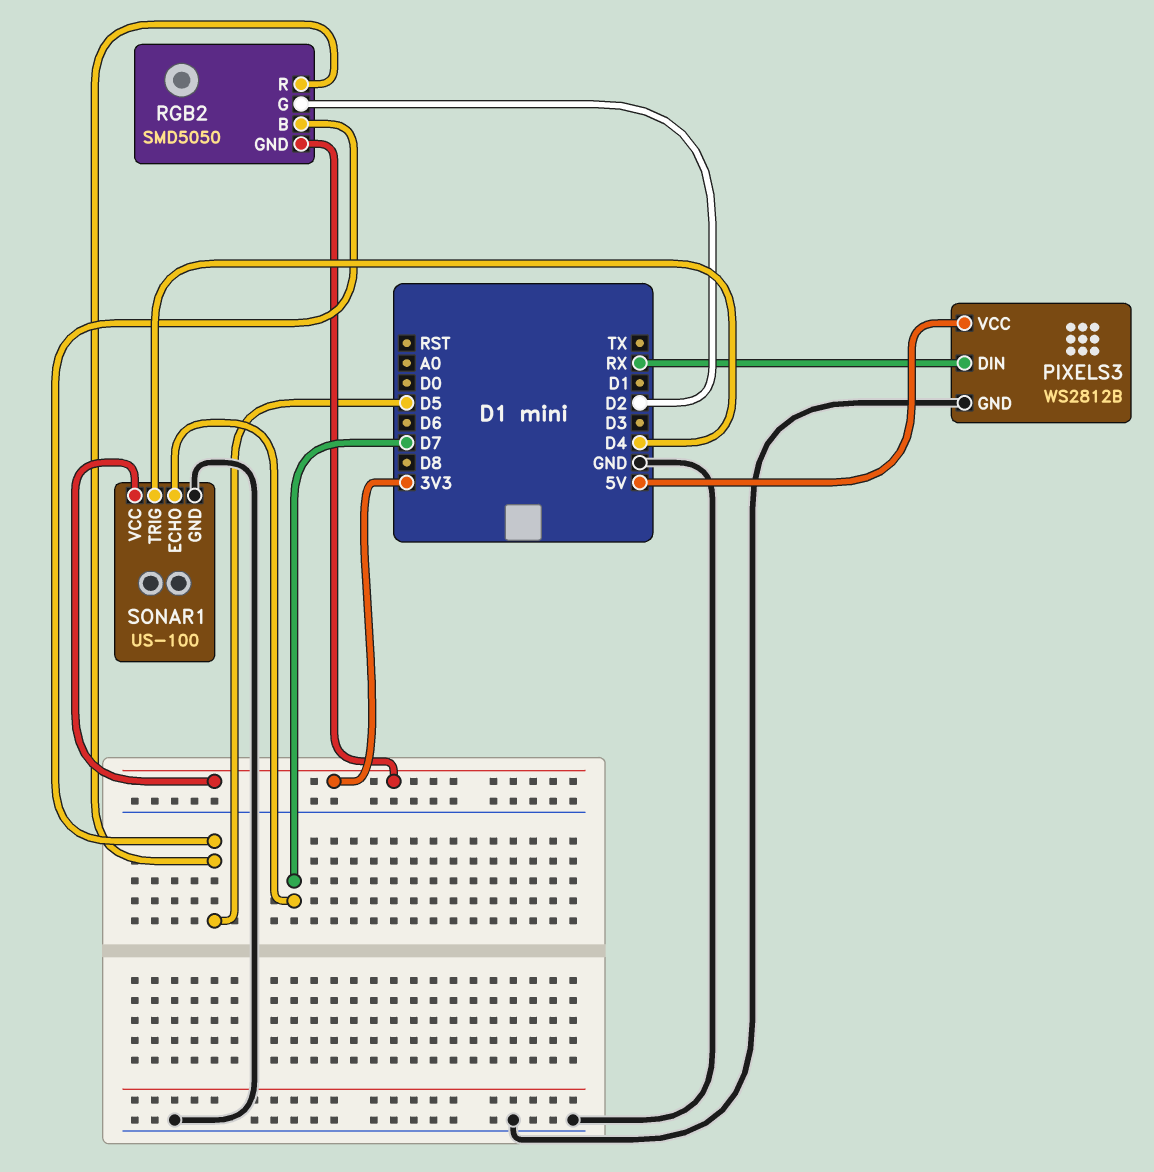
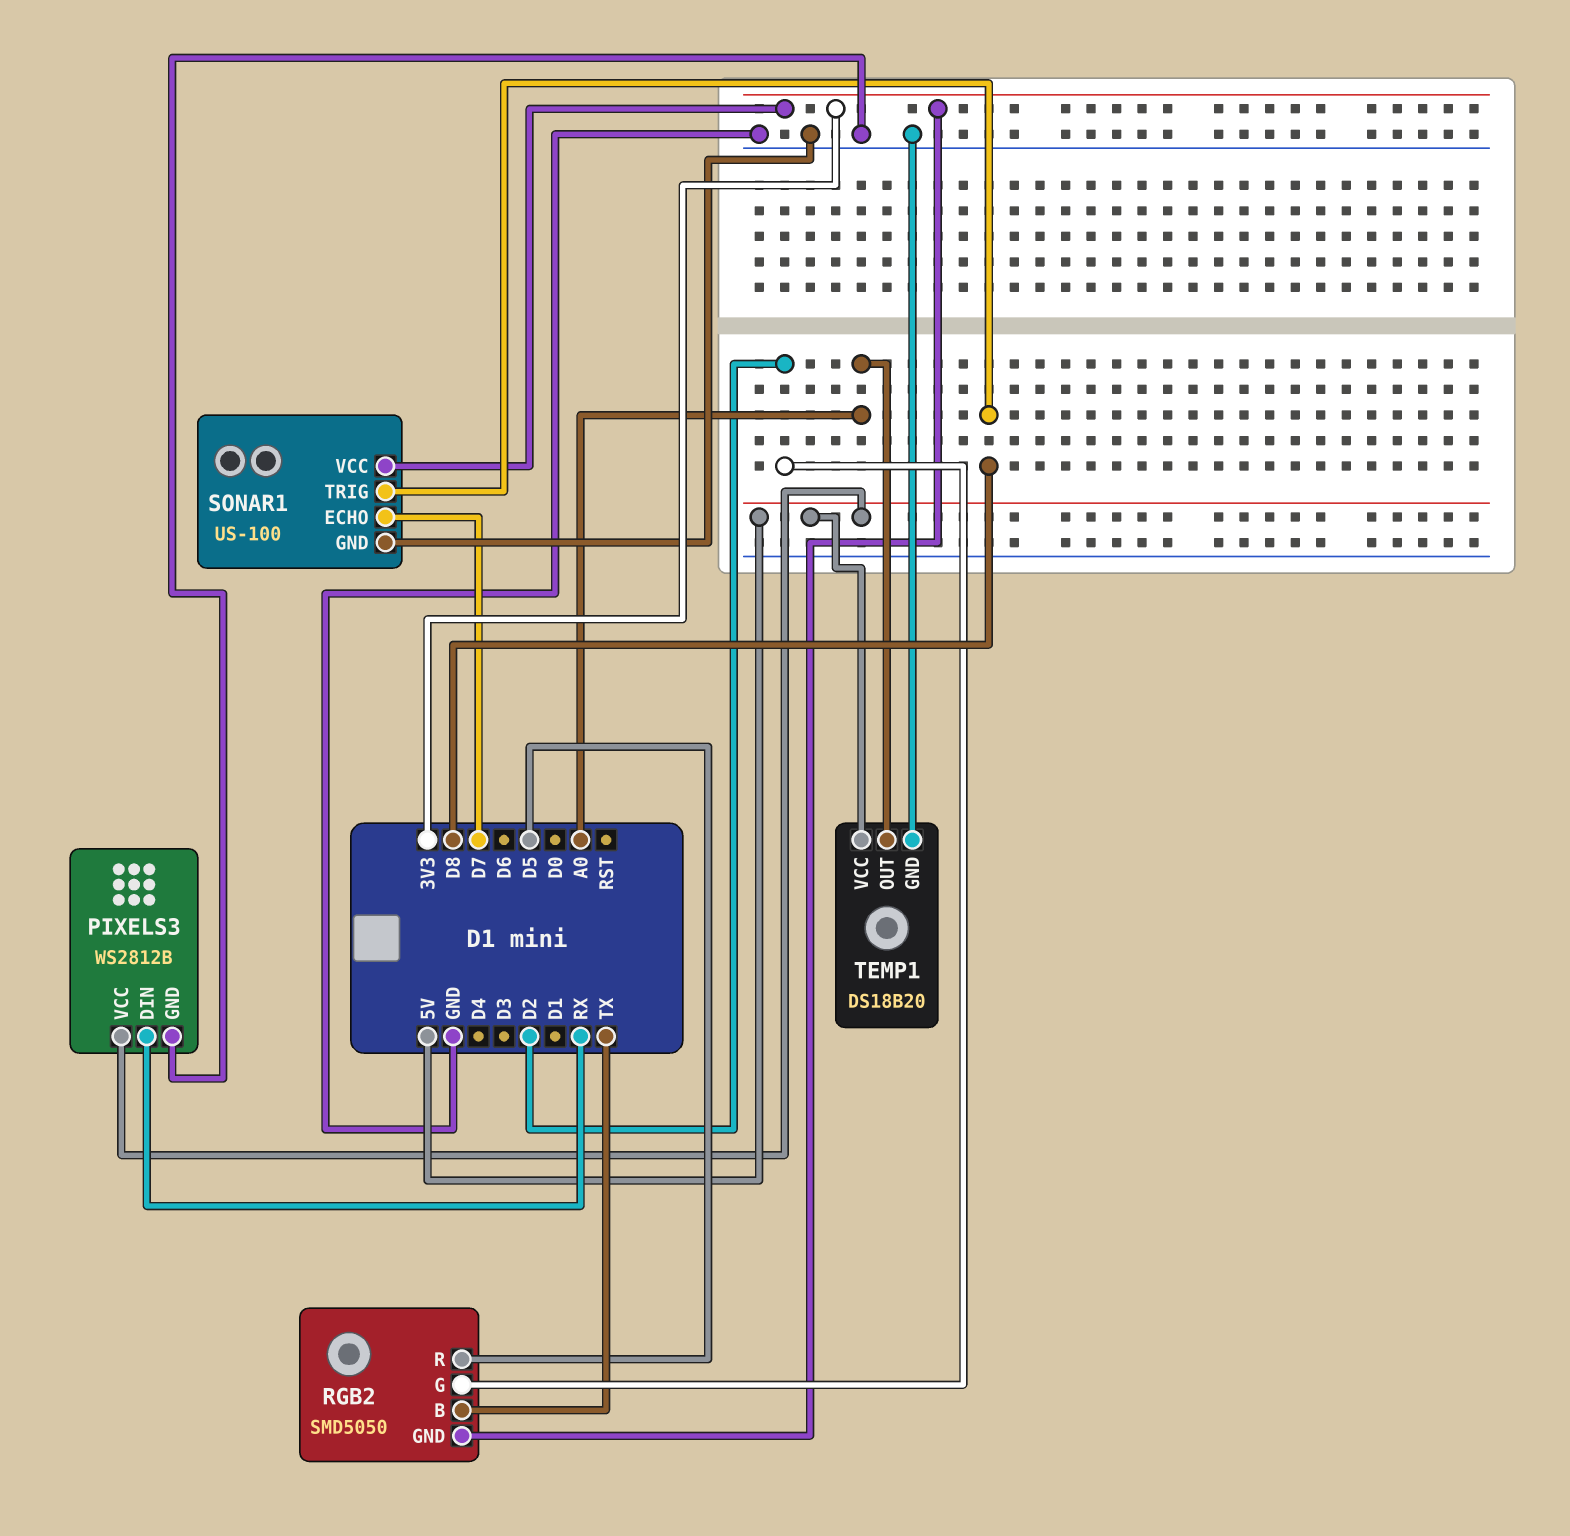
RGB2 pin B: D5 -> TX
SONAR1 pin TRIG: D4 -> D8
TEMP1: none -> DS18B20
TEMP1 pin GND: none -> GND
TEMP1 pin OUT: none -> A0
TEMP1 pin VCC: none -> 5V

